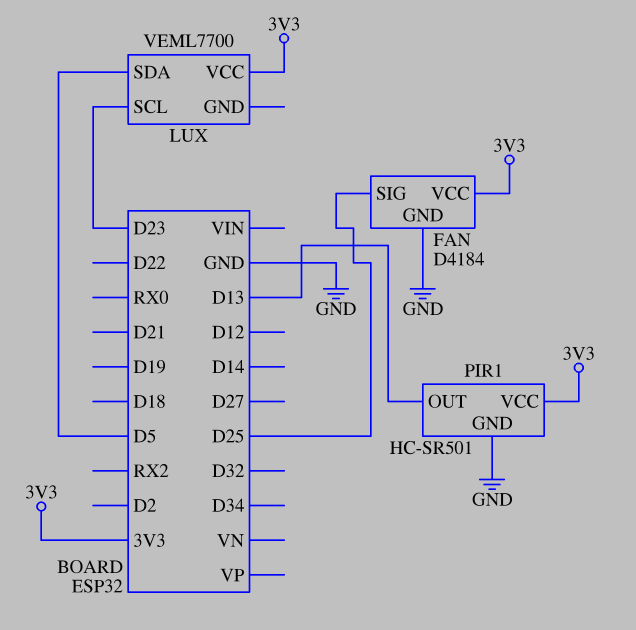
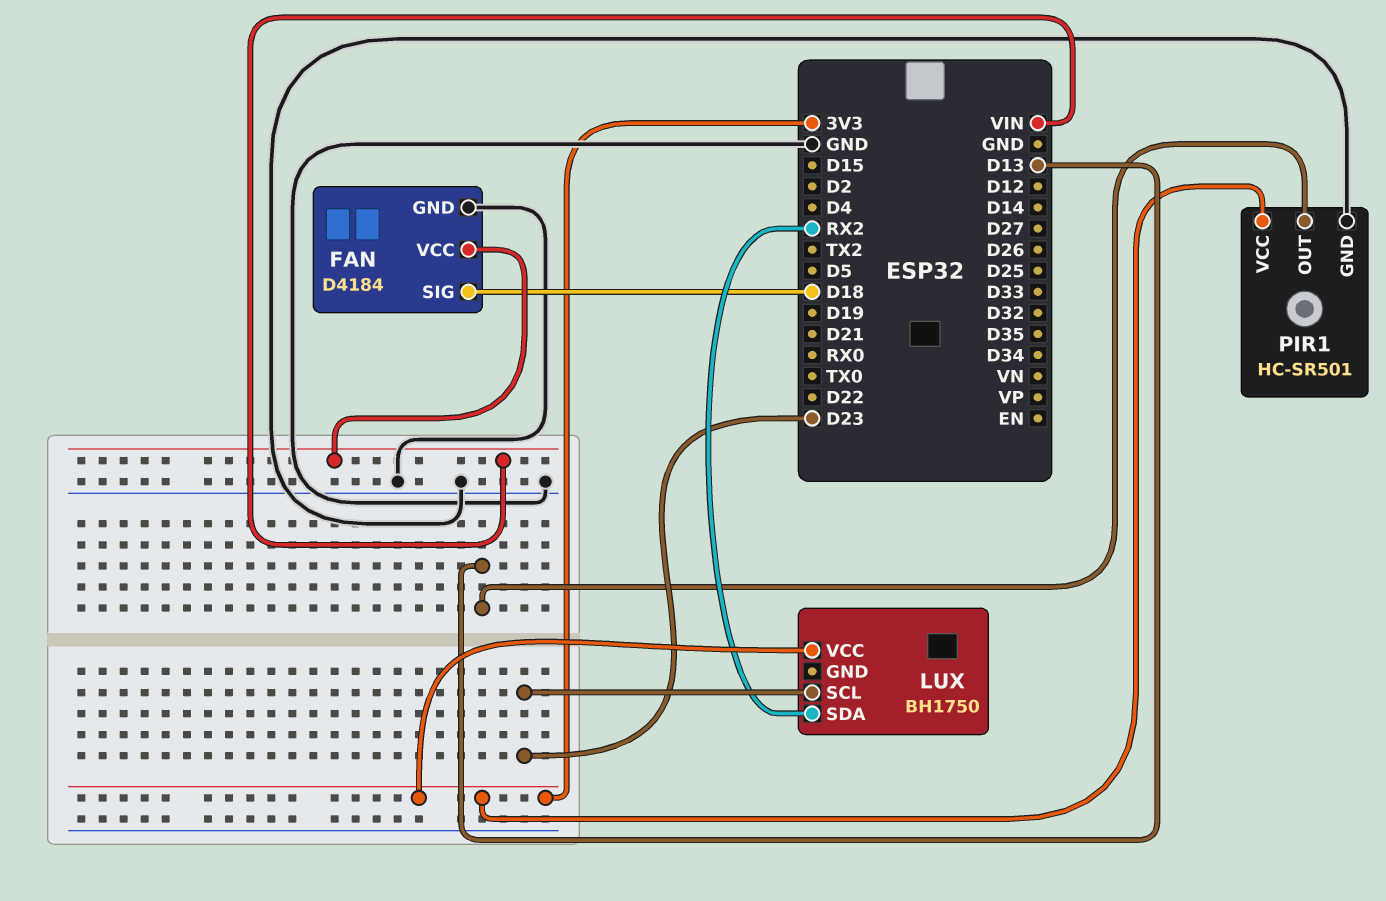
FAN pin SIG: D25 -> D18
FAN pin VCC: 3V3 -> VIN
LUX: VEML7700 -> BH1750
LUX pin SDA: D5 -> RX2

